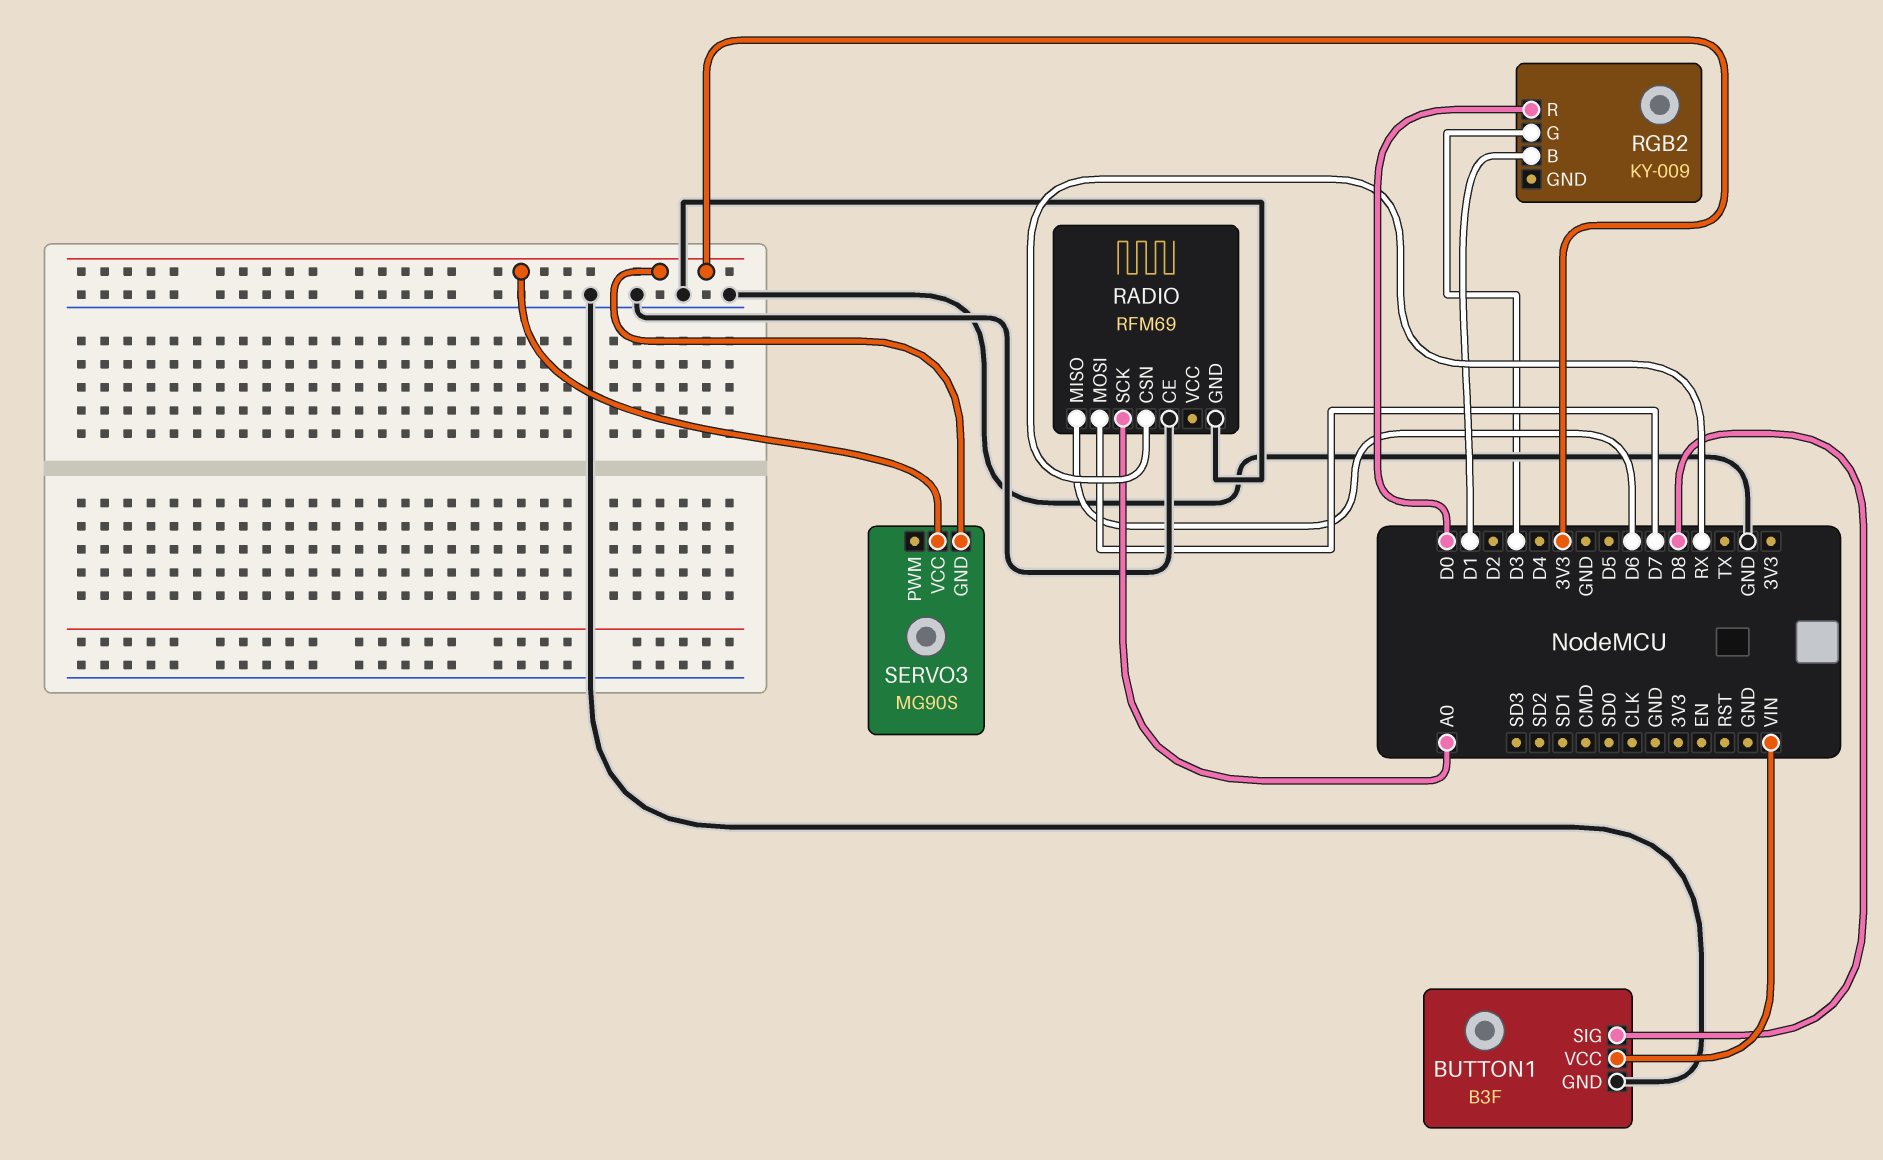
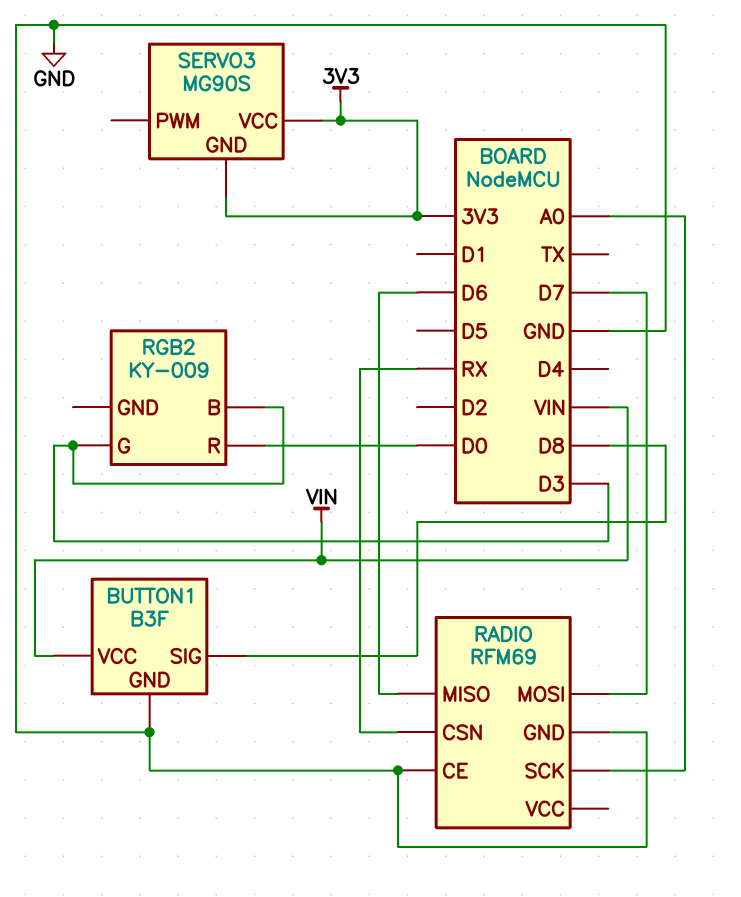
RGB2 pin B: D1 -> D3

